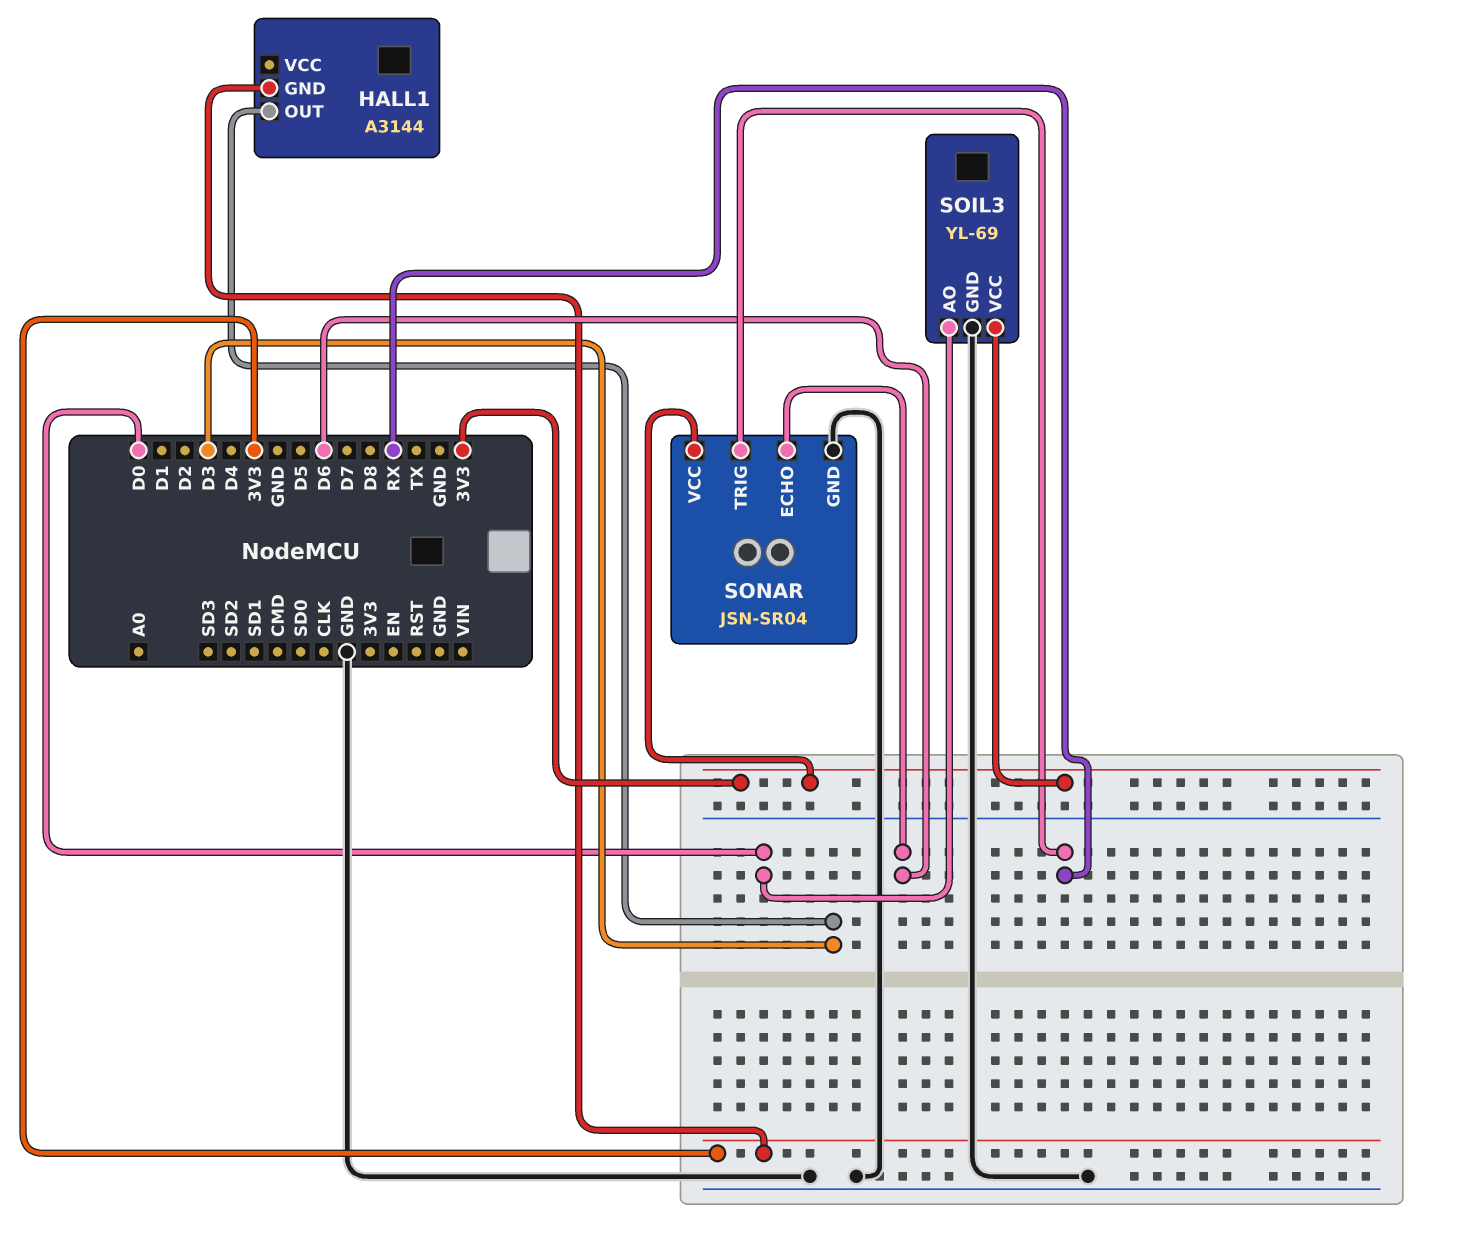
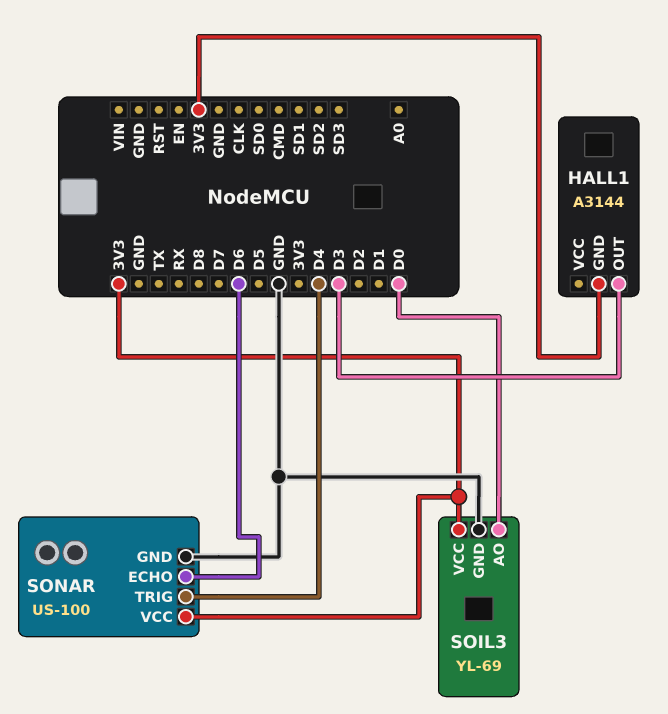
SONAR: JSN-SR04 -> US-100
SONAR pin TRIG: RX -> D4

